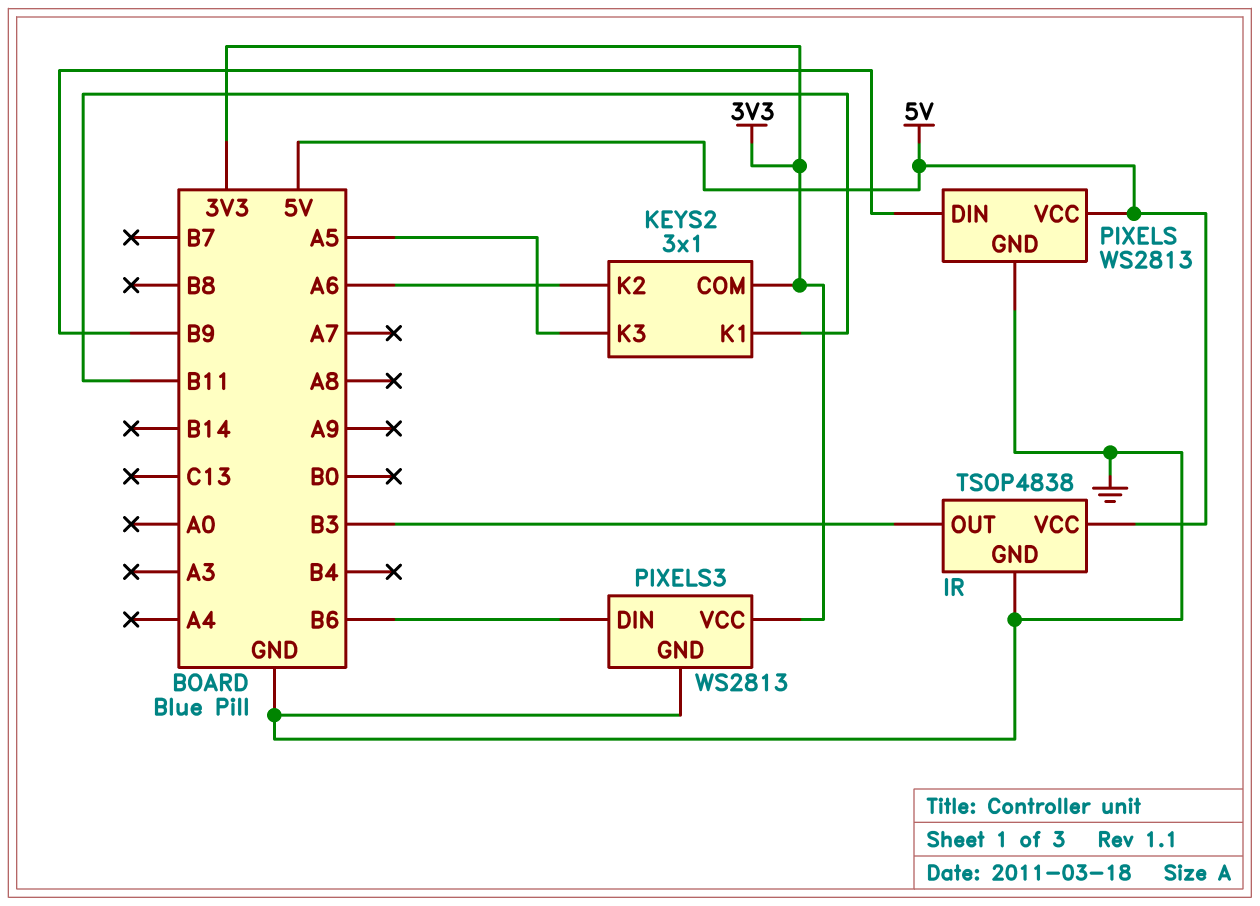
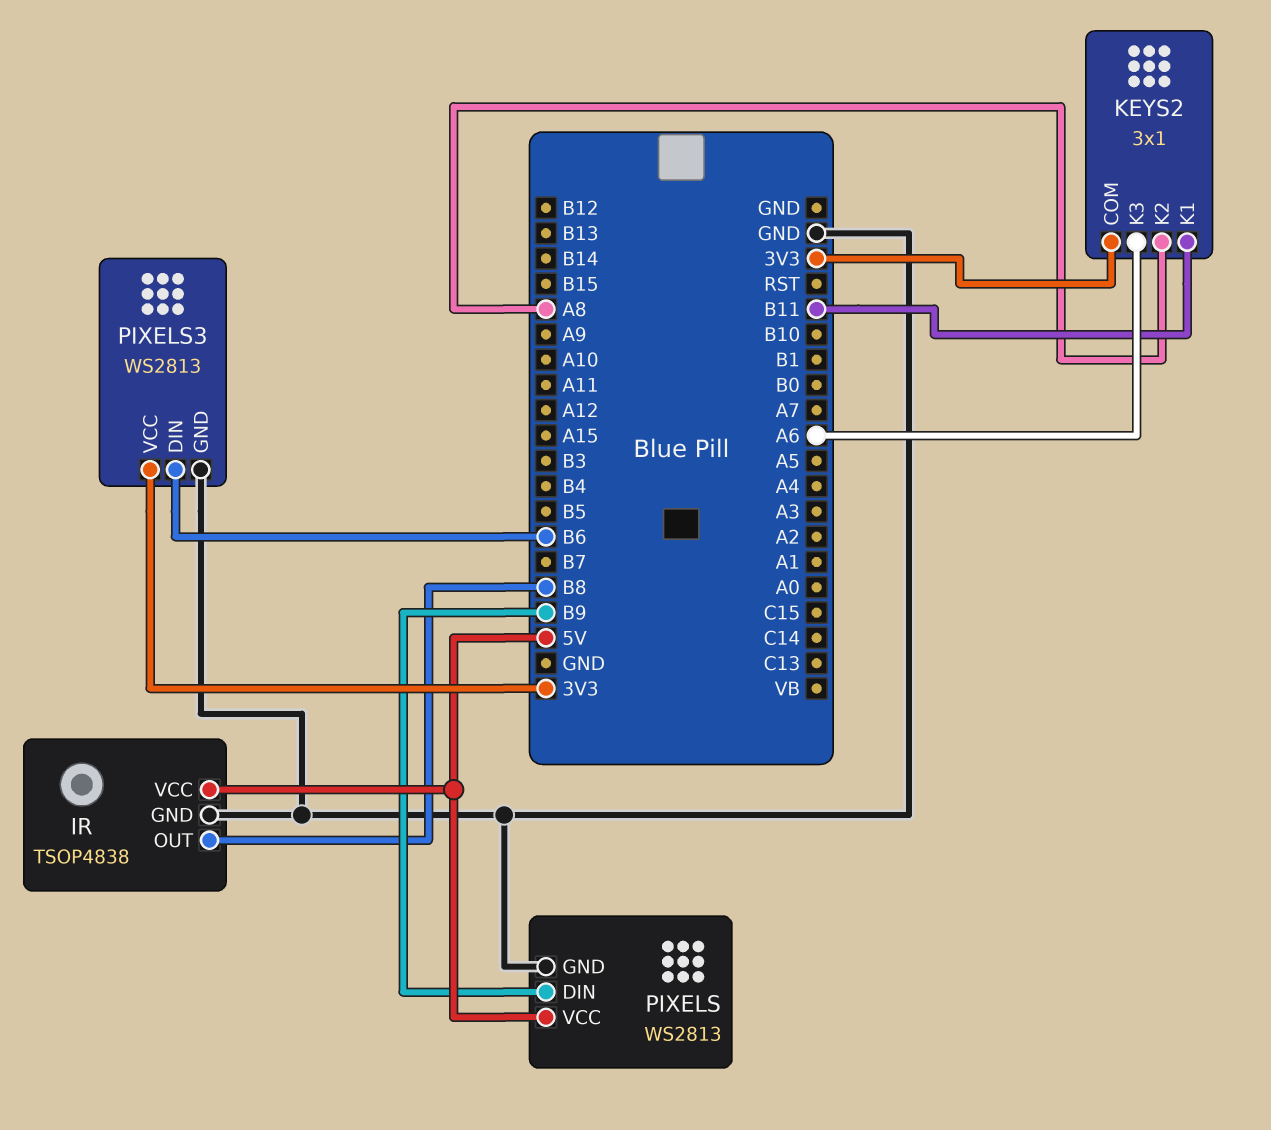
IR pin OUT: B3 -> B8
KEYS2 pin K2: A6 -> A8
KEYS2 pin K3: A5 -> A6

